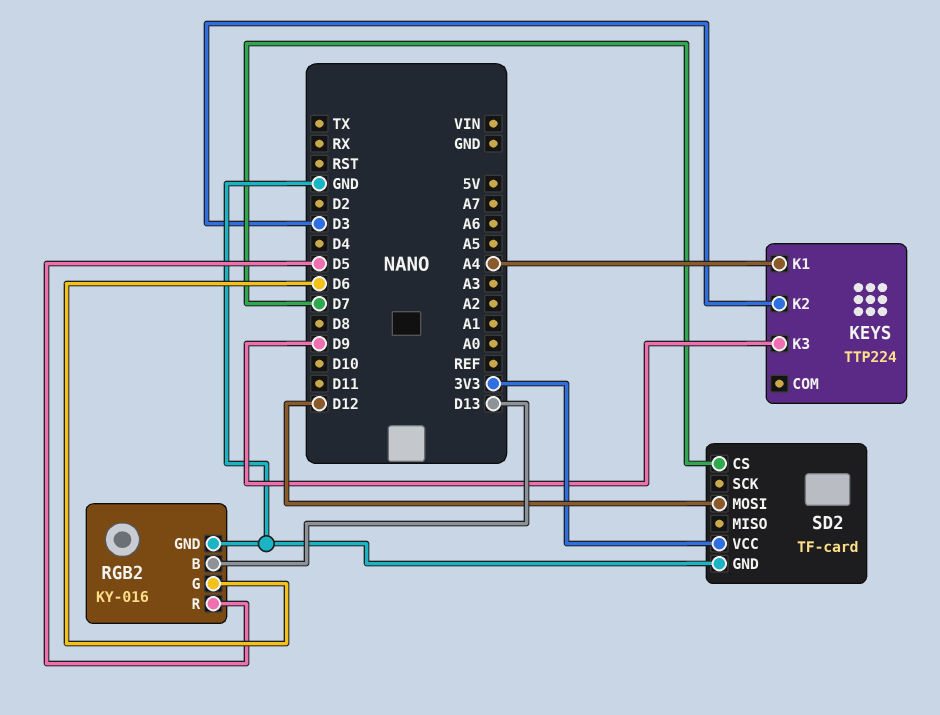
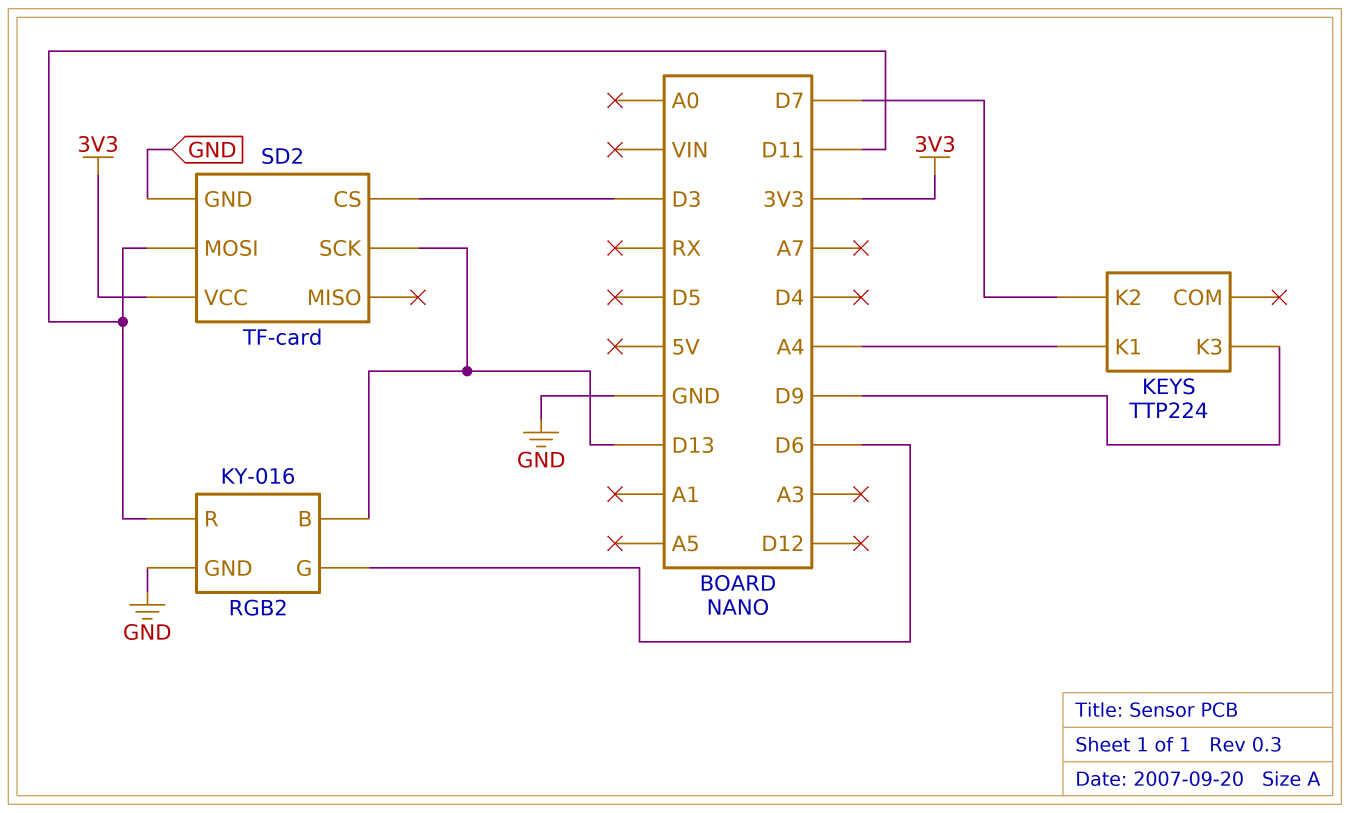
KEYS pin K2: D3 -> D7
RGB2 pin R: D5 -> D11
SD2 pin CS: D7 -> D3
SD2 pin MOSI: D12 -> D11
SD2 pin SCK: none -> D13

